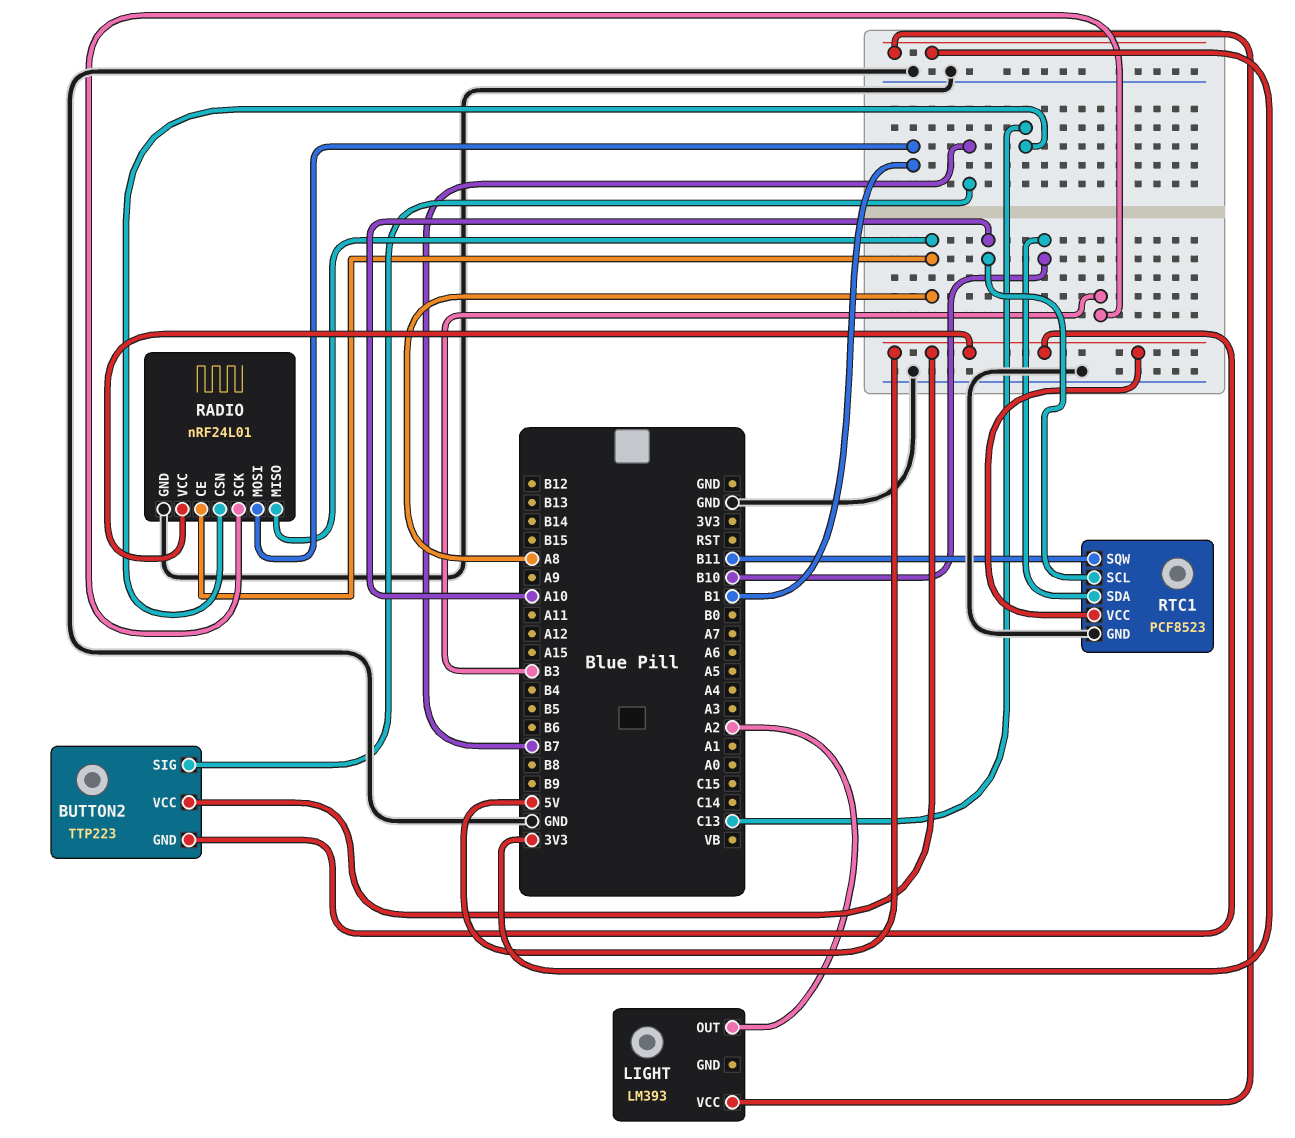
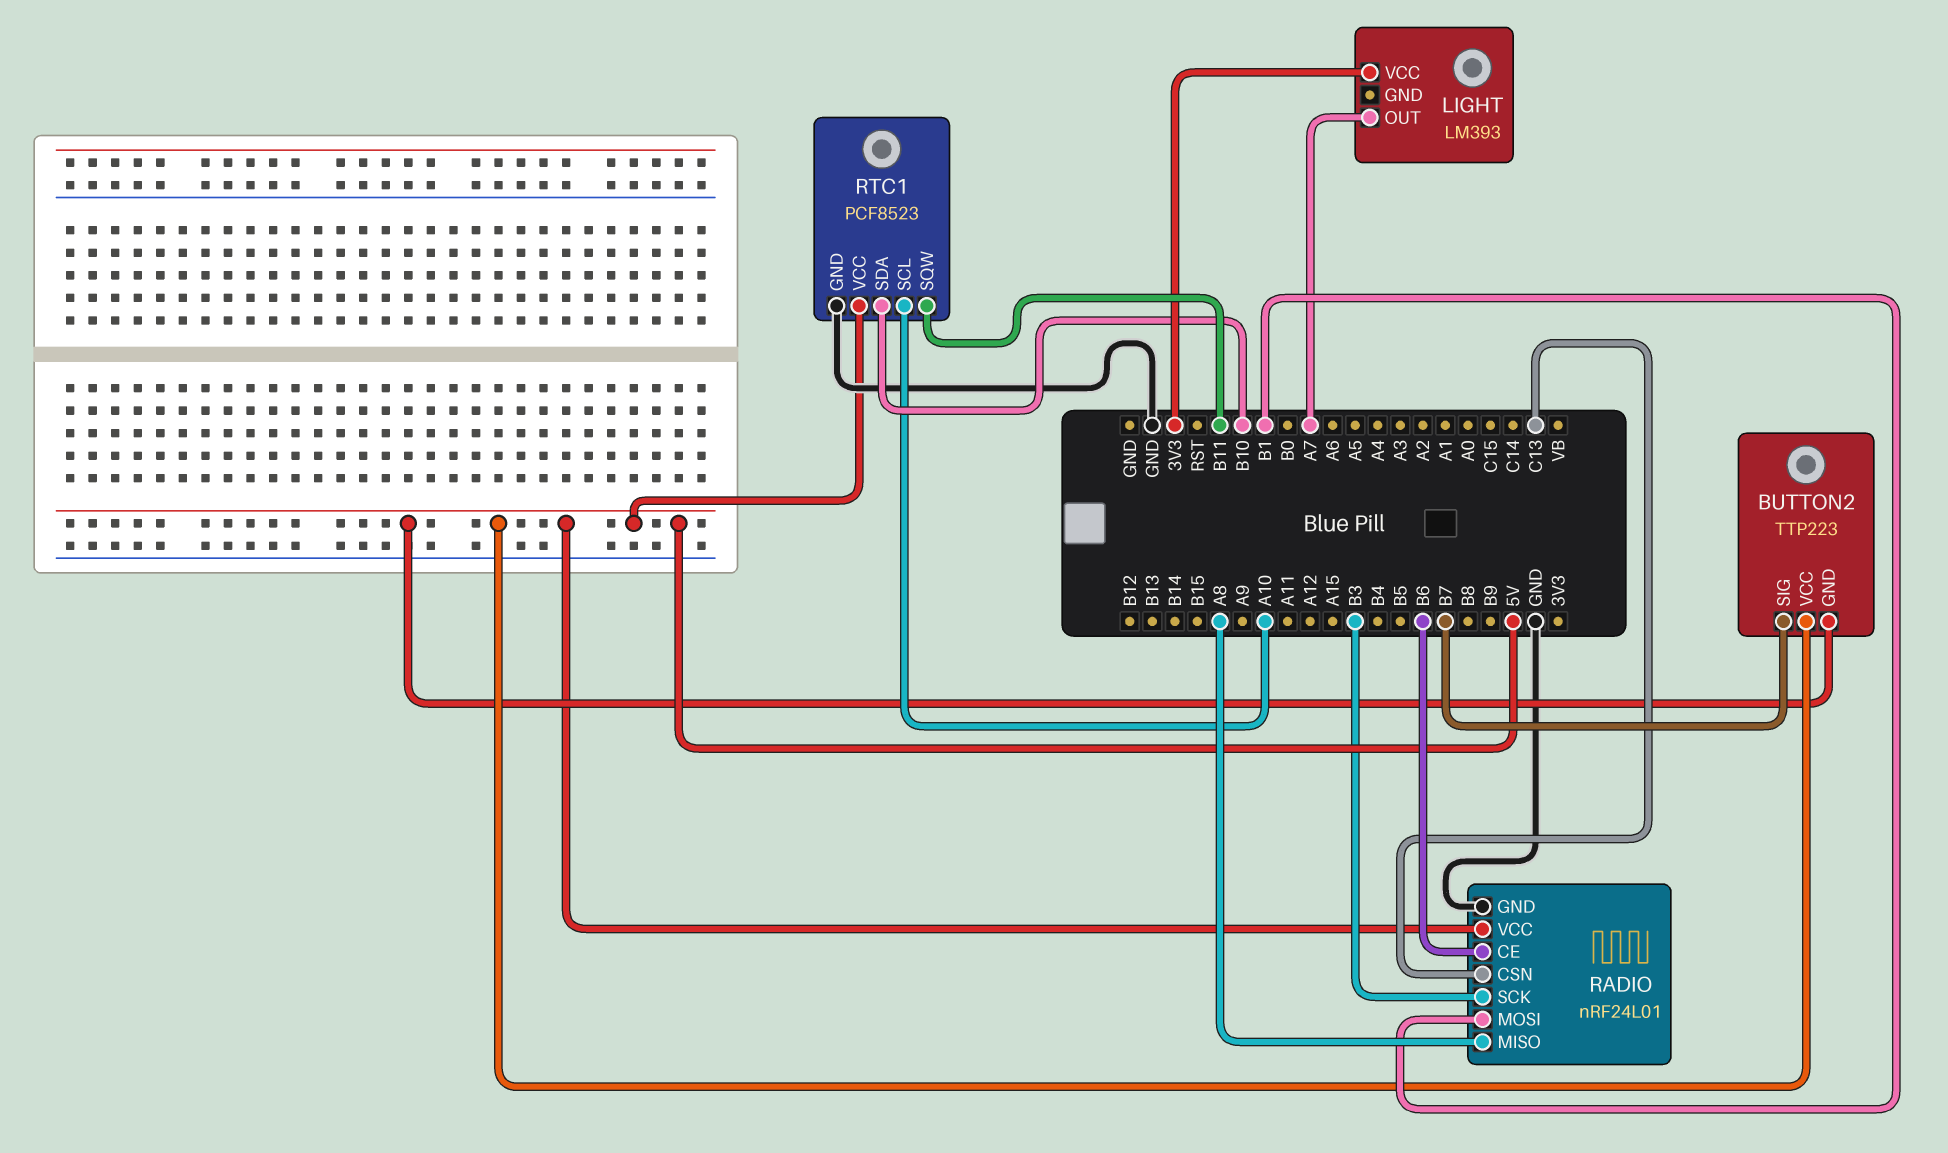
LIGHT pin OUT: A2 -> A7
RADIO pin CE: A8 -> B6

